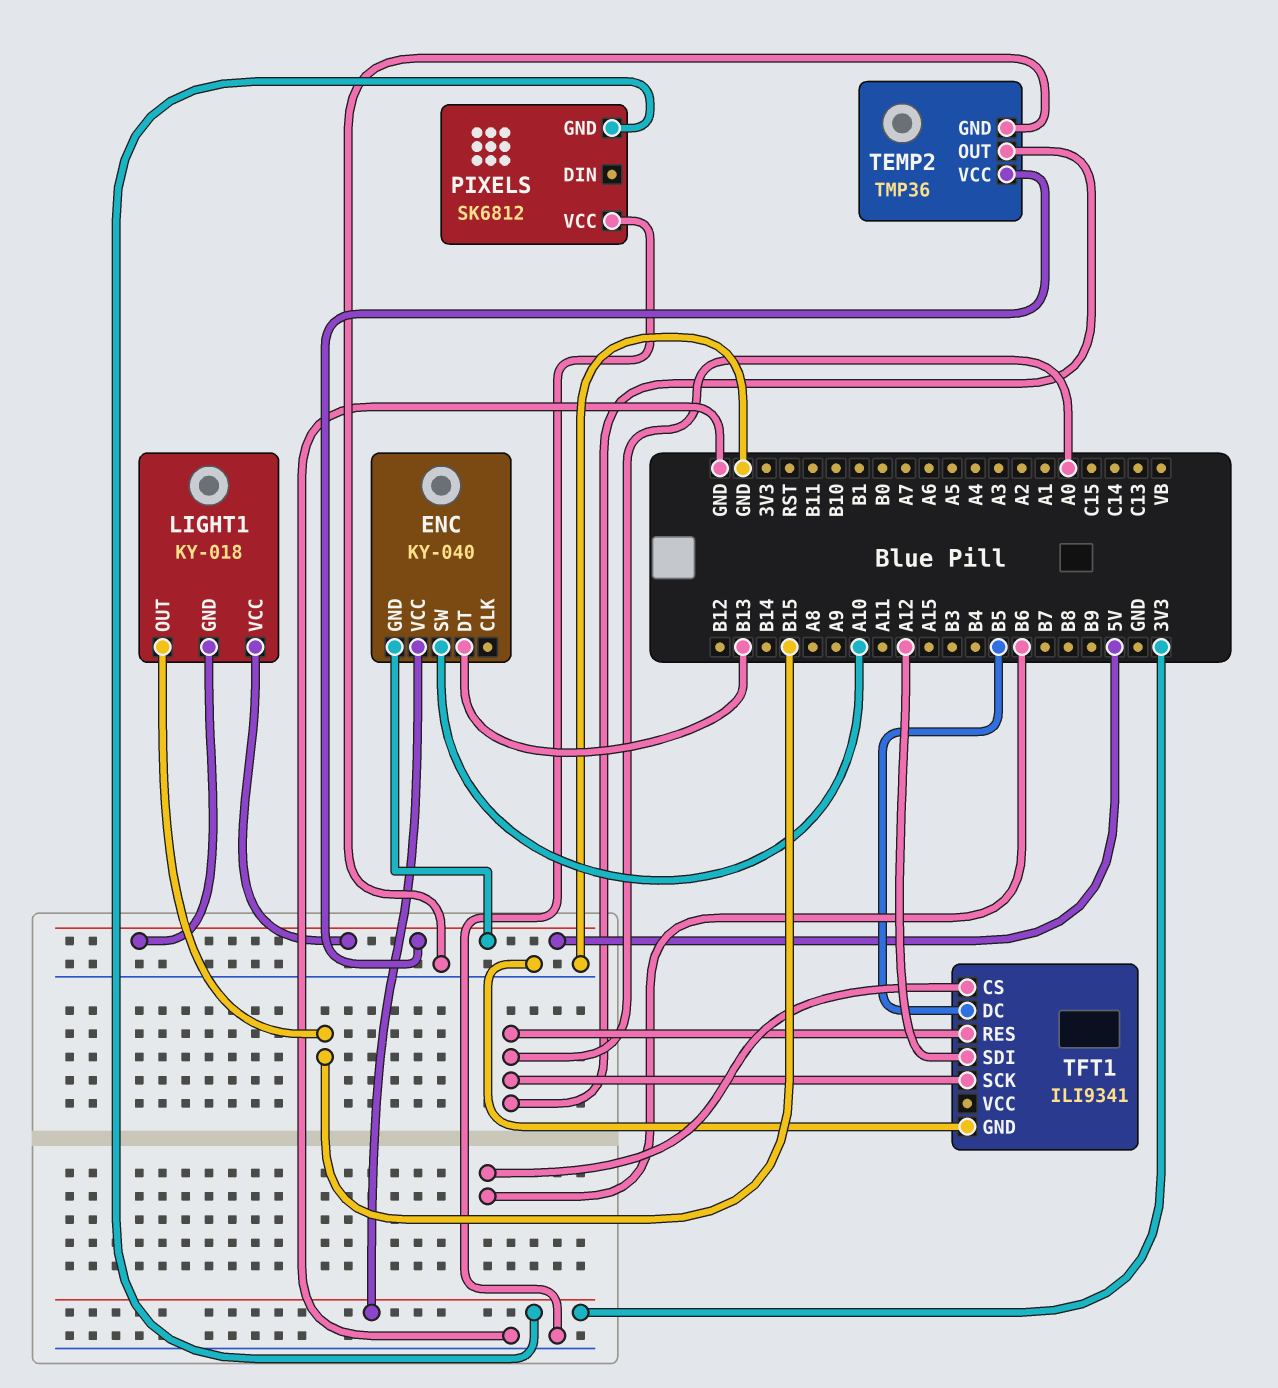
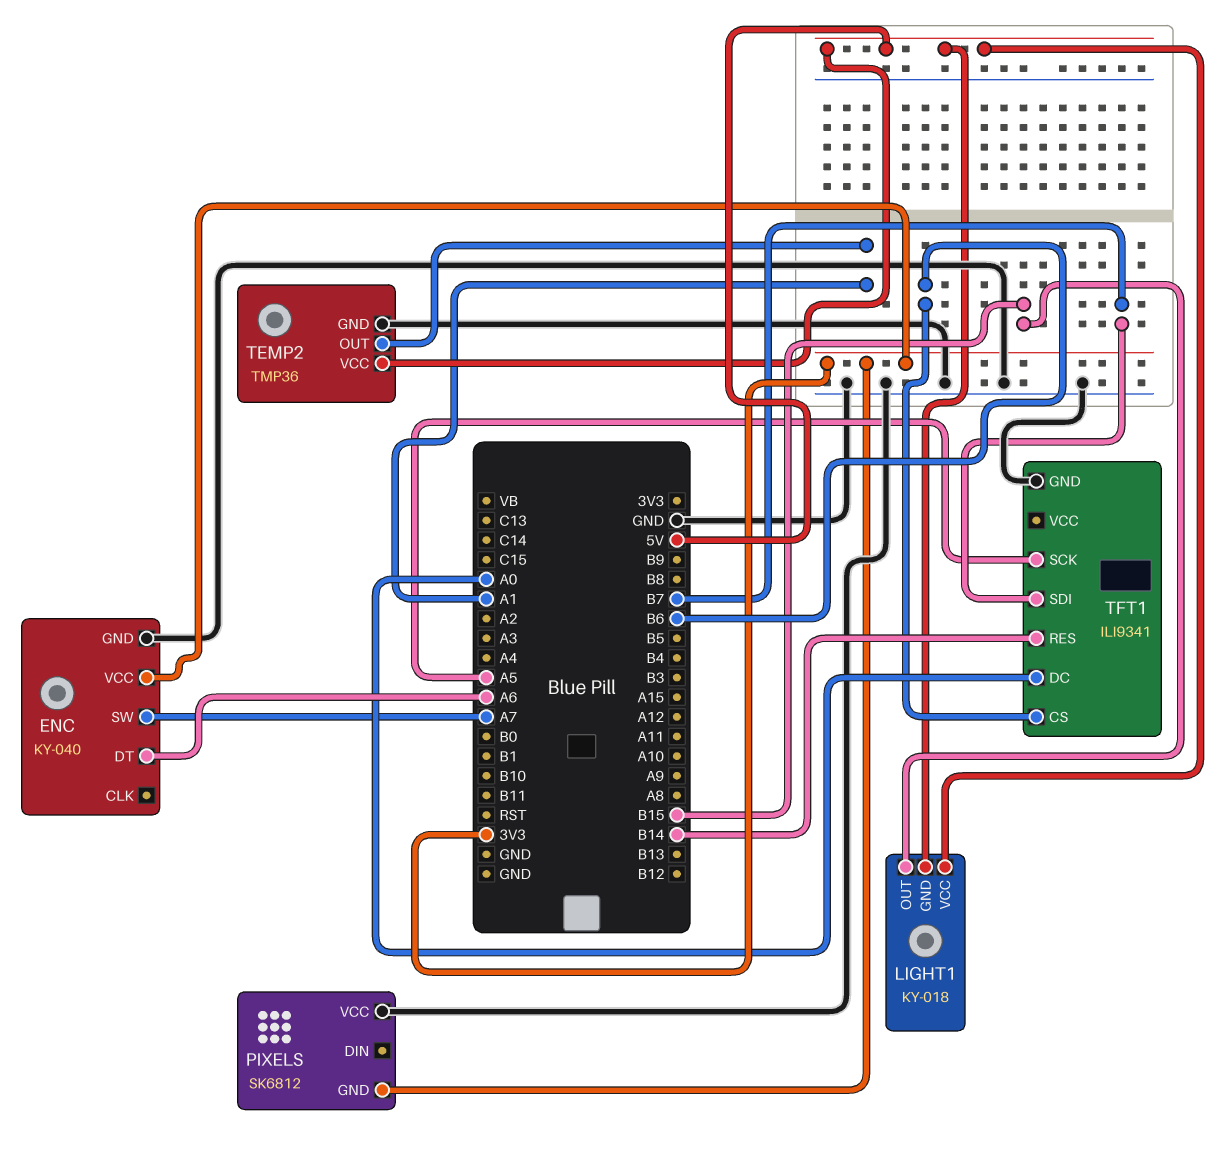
ENC pin DT: B13 -> A6
ENC pin GND: 5V -> GND
ENC pin SW: A10 -> A7
TEMP2 pin OUT: A0 -> A1
TFT1 pin DC: B5 -> A0
TFT1 pin RES: A0 -> B14
TFT1 pin SCK: A0 -> A5
TFT1 pin SDI: A12 -> B7

